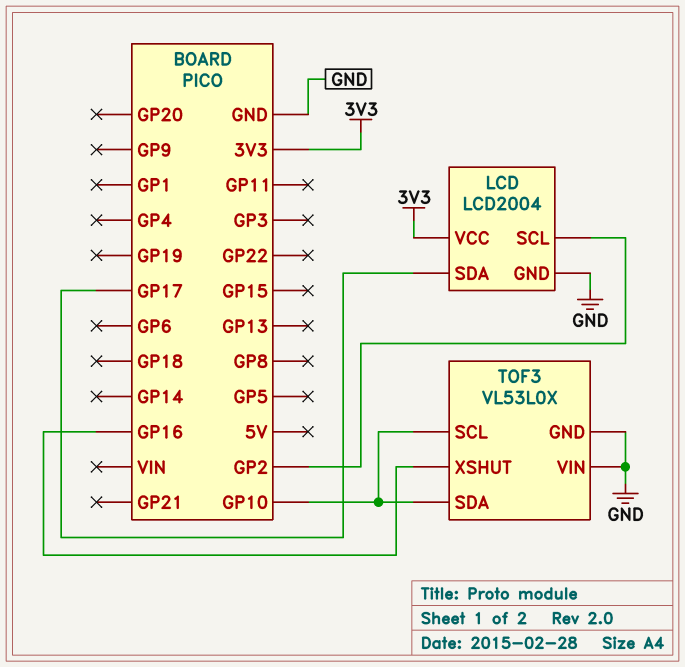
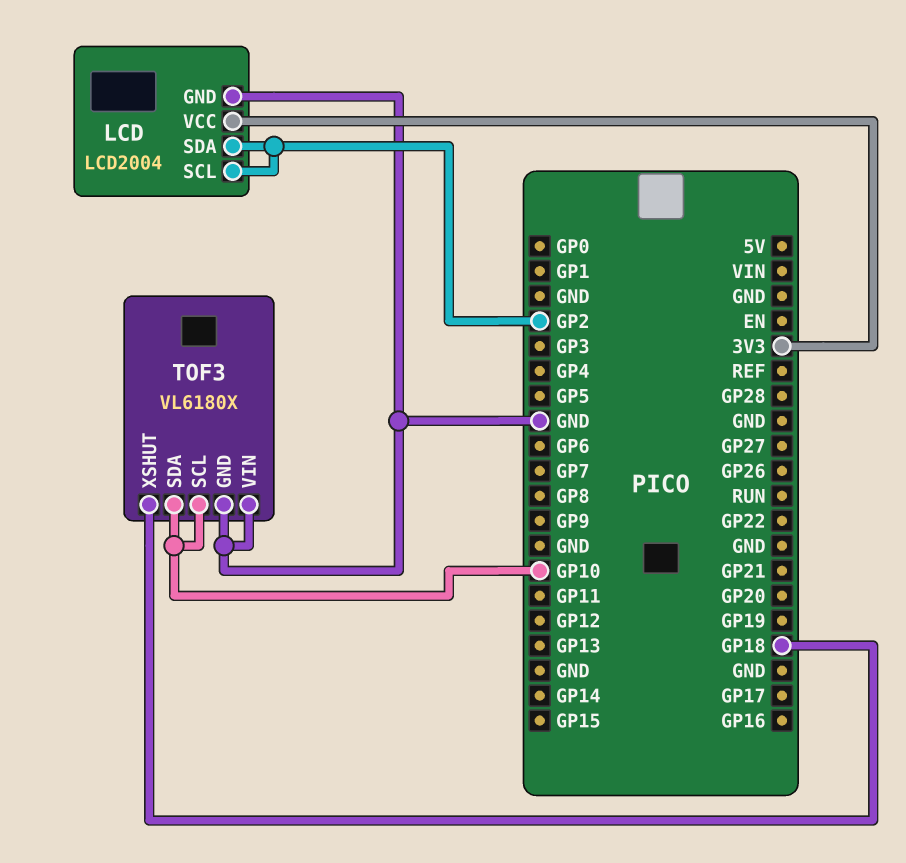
LCD pin SDA: GP17 -> GP2
TOF3: VL53L0X -> VL6180X
TOF3 pin XSHUT: GP16 -> GP18

